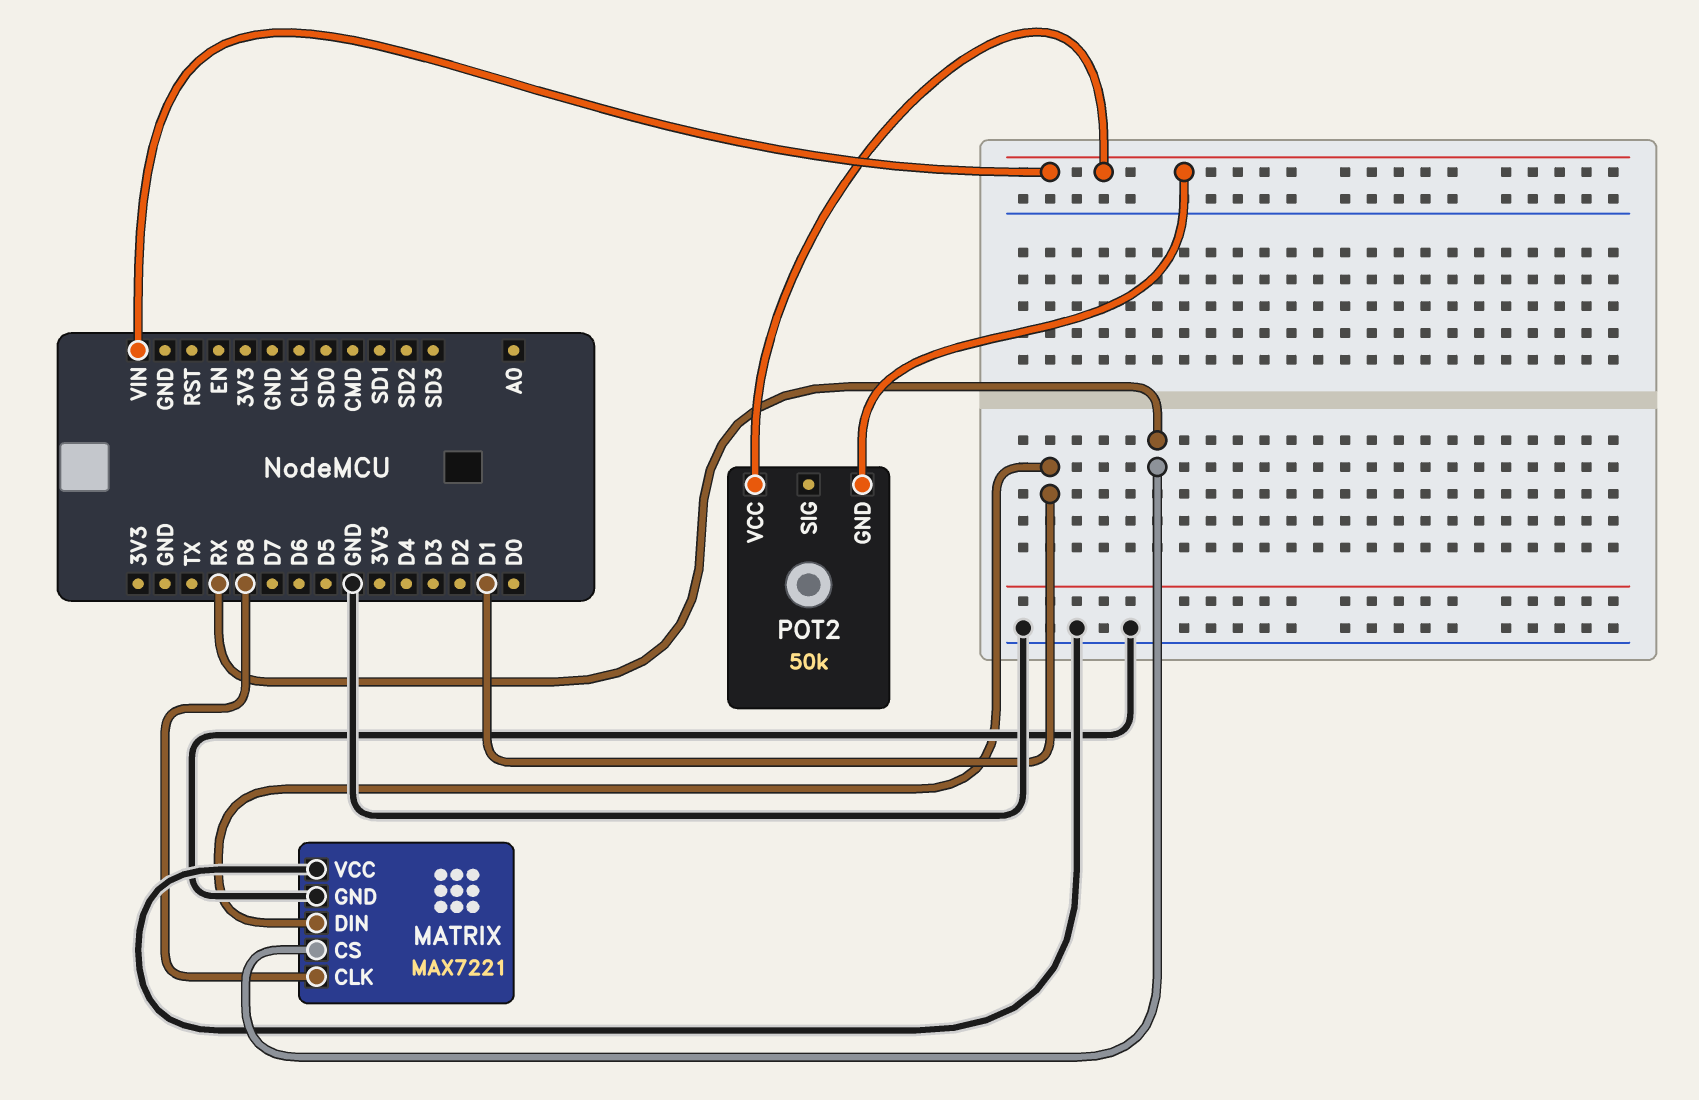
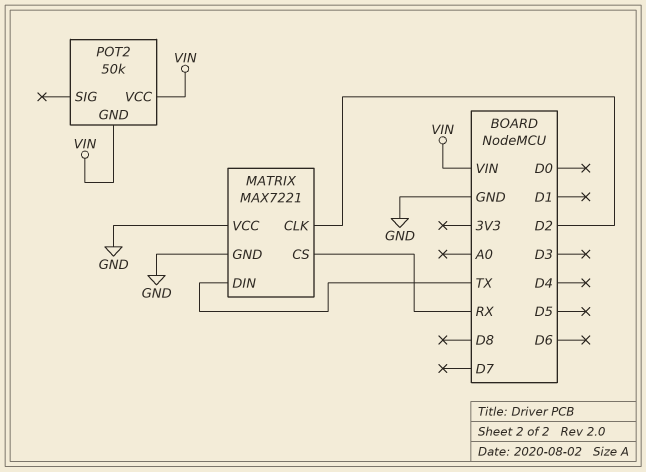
MATRIX pin CLK: D8 -> D2
MATRIX pin DIN: D1 -> TX

